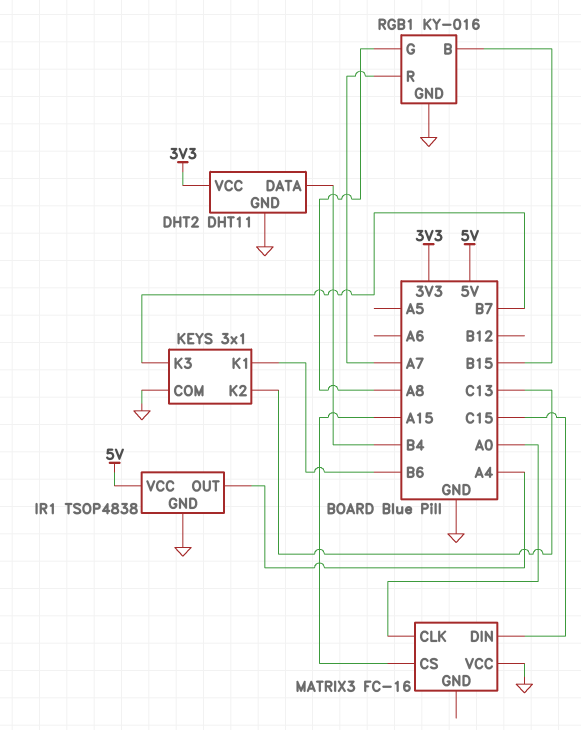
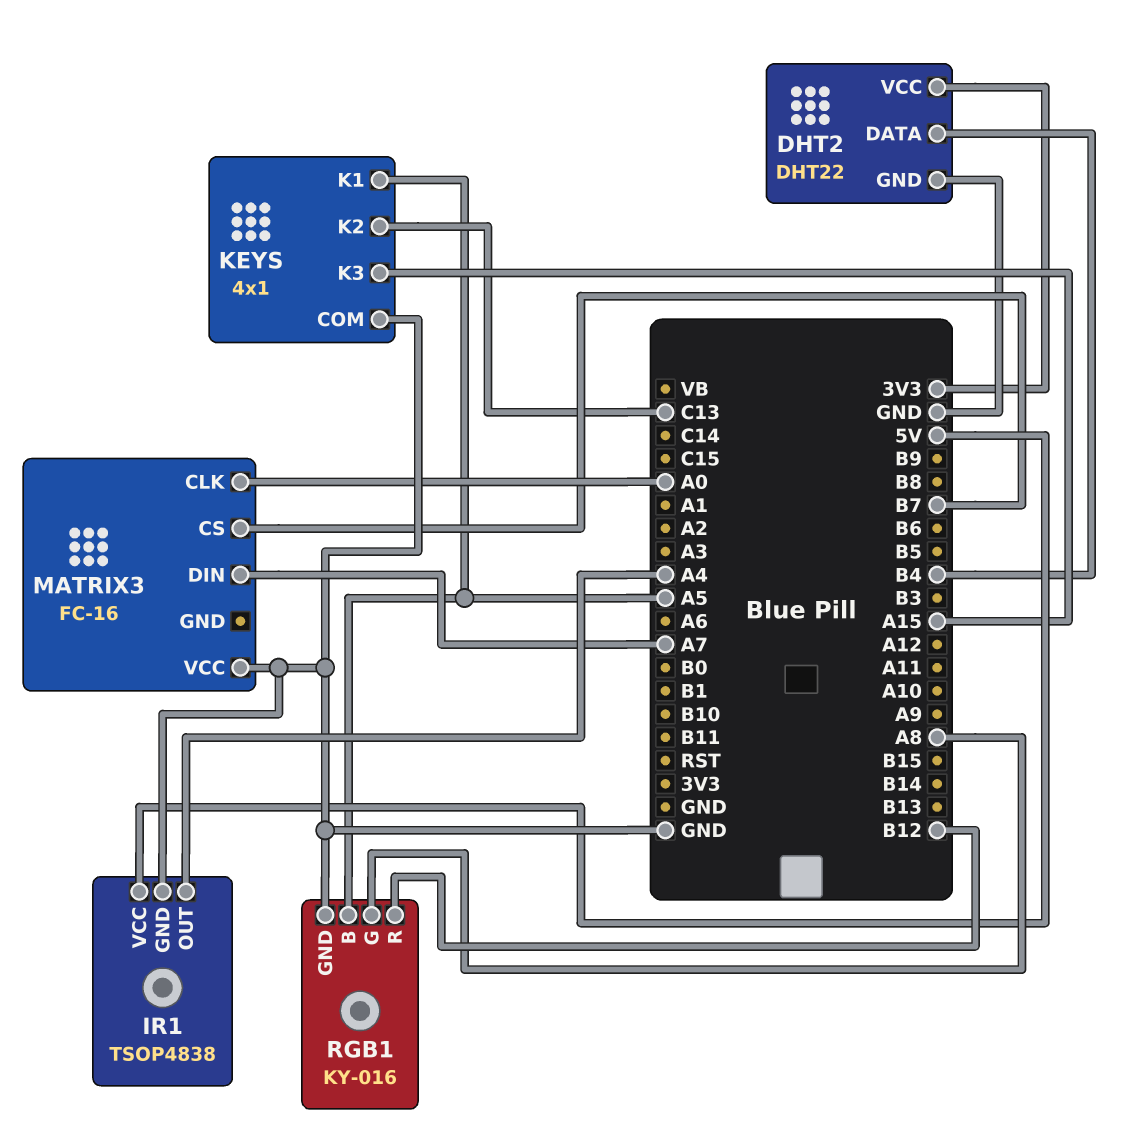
DHT2: DHT11 -> DHT22
KEYS: 3x1 -> 4x1
KEYS pin K1: B6 -> A5
KEYS pin K3: B7 -> A15
MATRIX3 pin CS: A15 -> B7
MATRIX3 pin DIN: C15 -> A7
RGB1 pin B: B15 -> A5
RGB1 pin R: A7 -> B12

